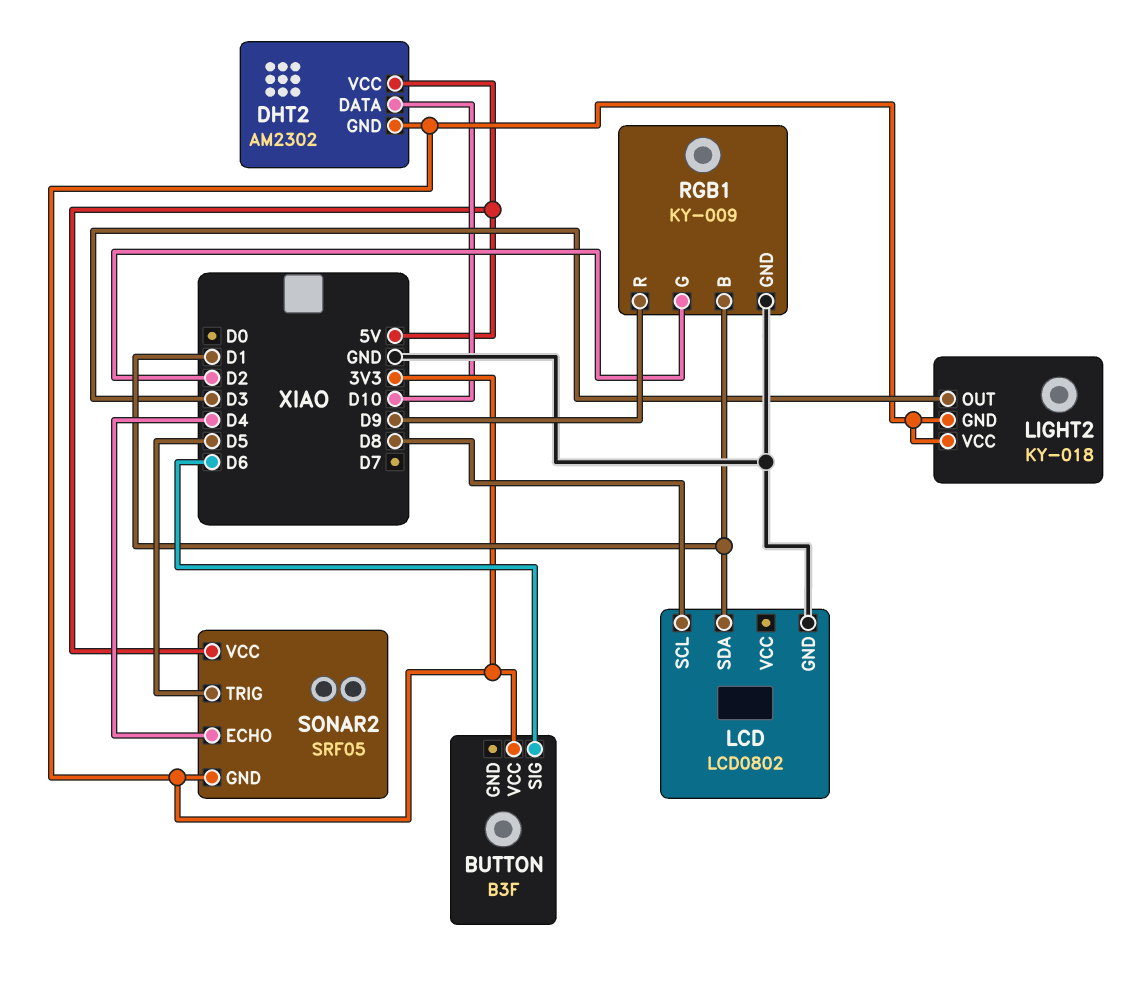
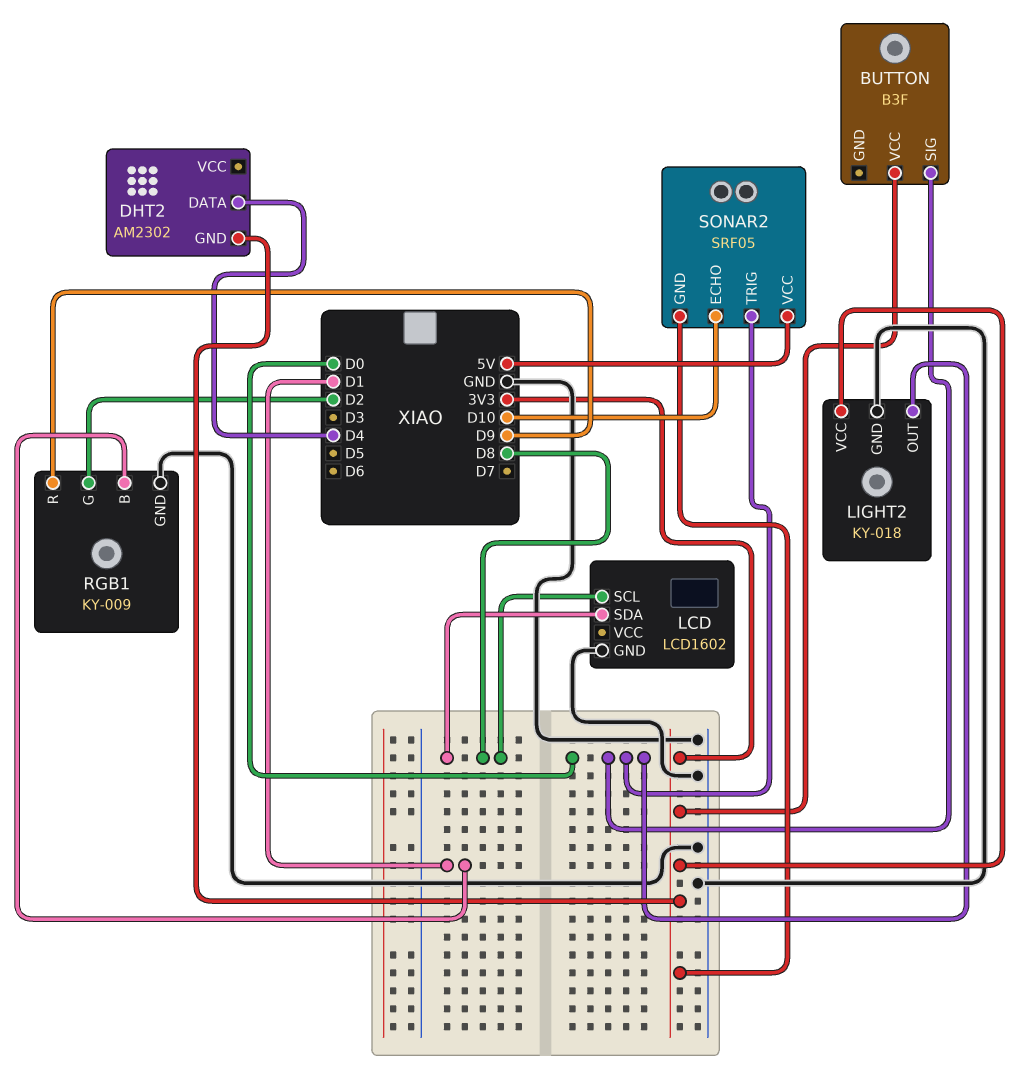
BUTTON pin SIG: D6 -> D0
DHT2 pin DATA: D10 -> D4
DHT2 pin VCC: 5V -> none
LCD: LCD0802 -> LCD1602
LCD pin SDA: D1 -> D8
LIGHT2 pin GND: 3V3 -> GND
LIGHT2 pin OUT: D3 -> D0
SONAR2 pin ECHO: D4 -> D10
SONAR2 pin TRIG: D5 -> D0

